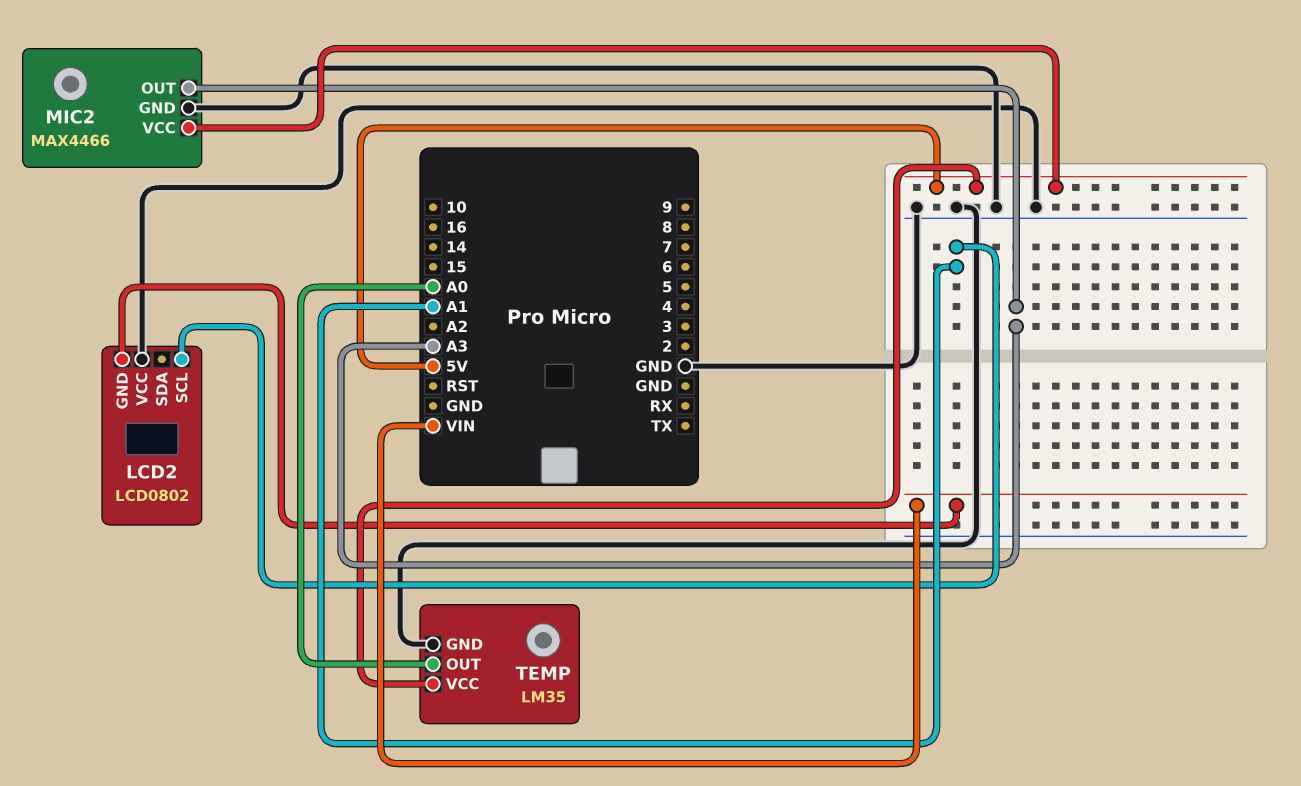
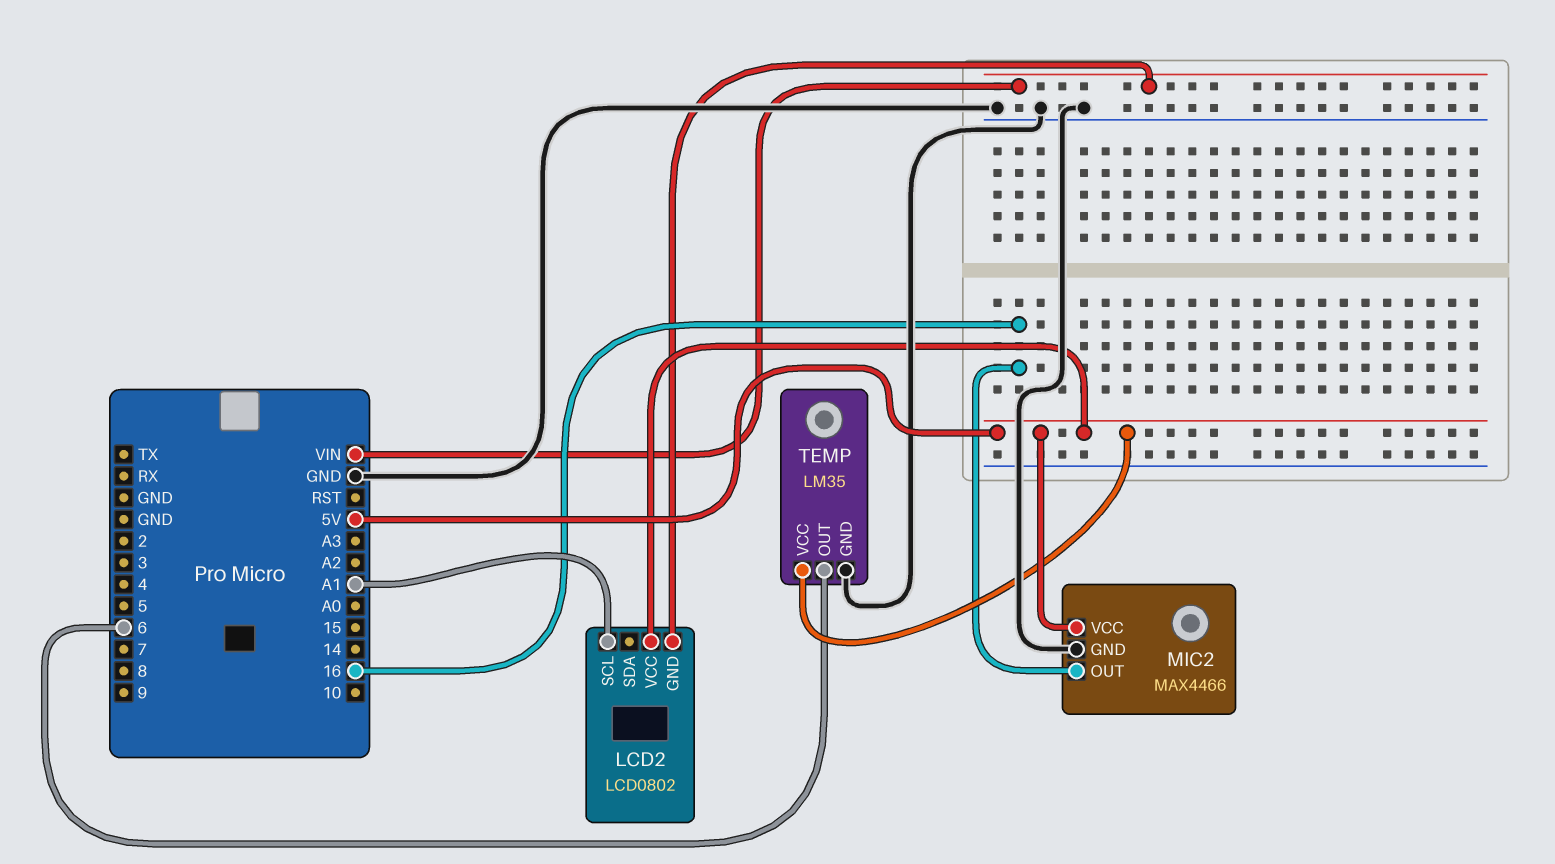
LCD2 pin VCC: GND -> 5V
MIC2 pin OUT: A3 -> 16
TEMP pin OUT: A0 -> 6

